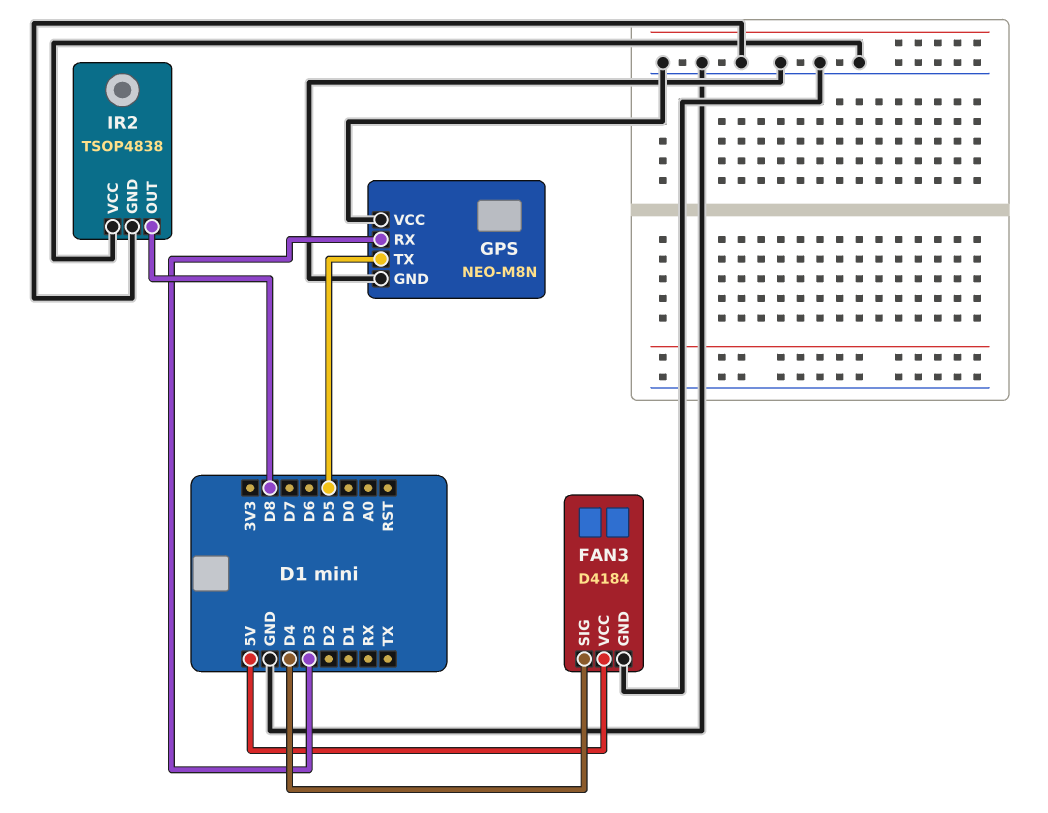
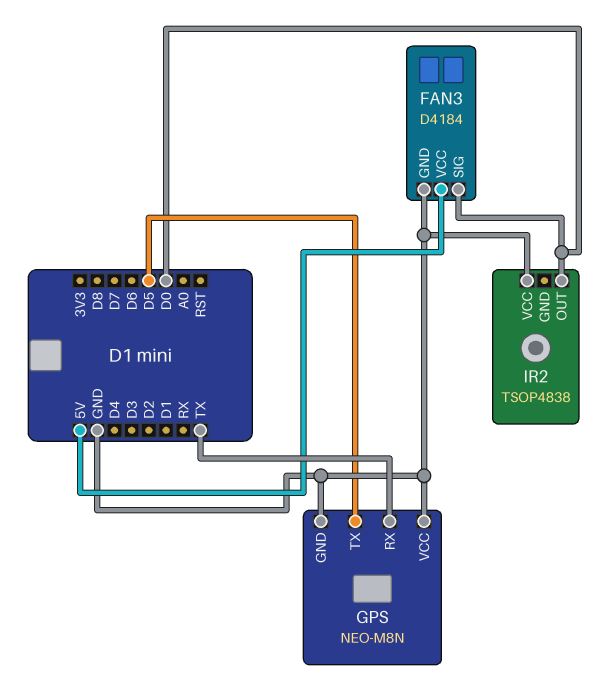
FAN3 pin SIG: D4 -> D0
GPS pin RX: D3 -> TX
IR2 pin GND: GND -> none
IR2 pin OUT: D8 -> D0

